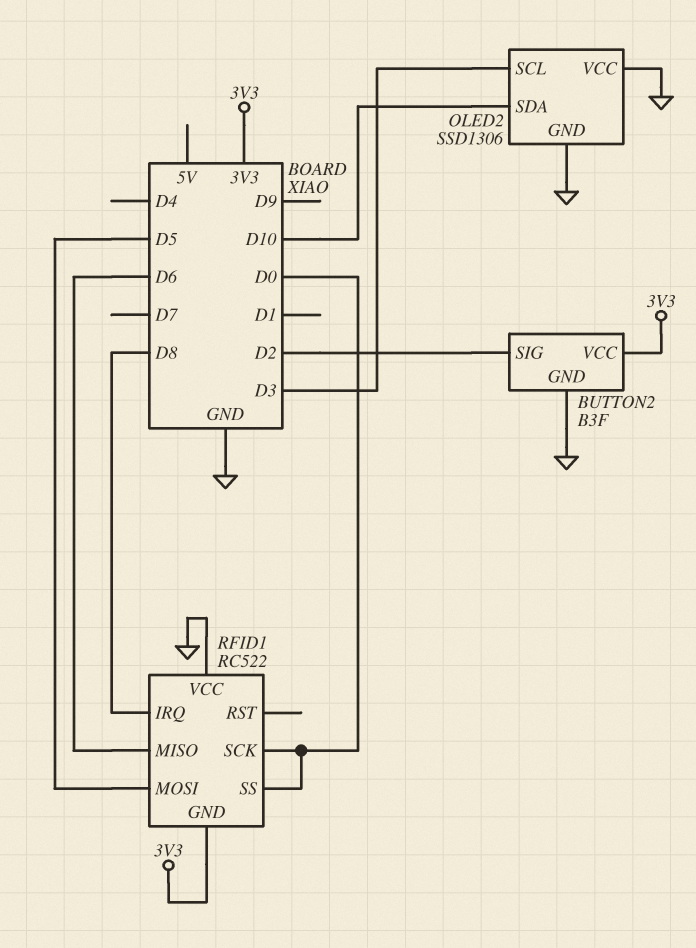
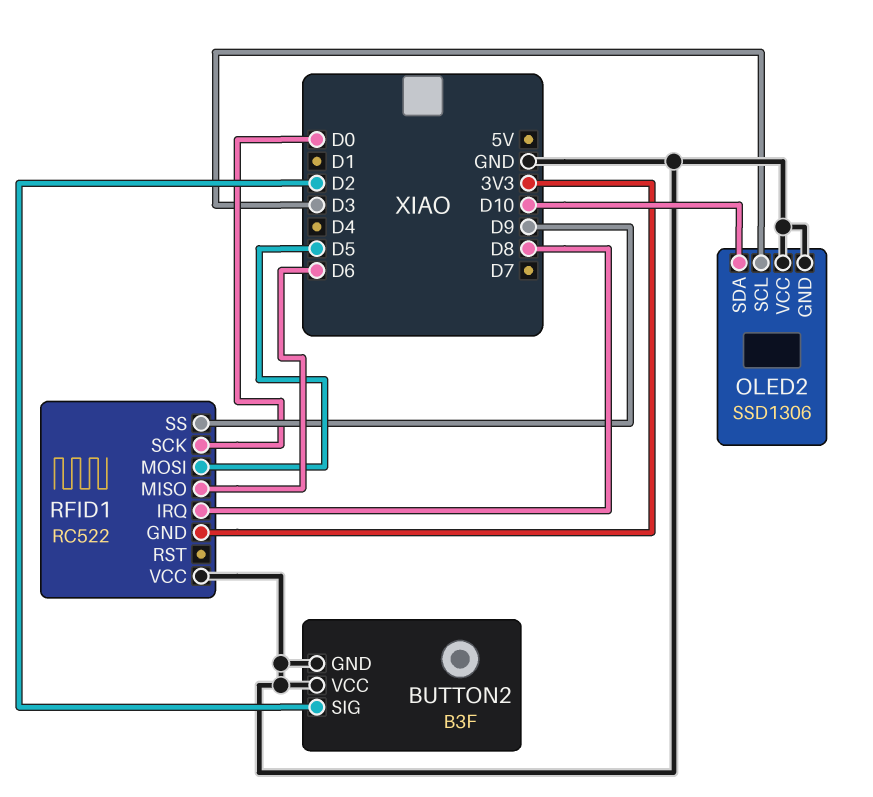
BUTTON2 pin VCC: 3V3 -> GND
RFID1 pin SS: D0 -> D9

